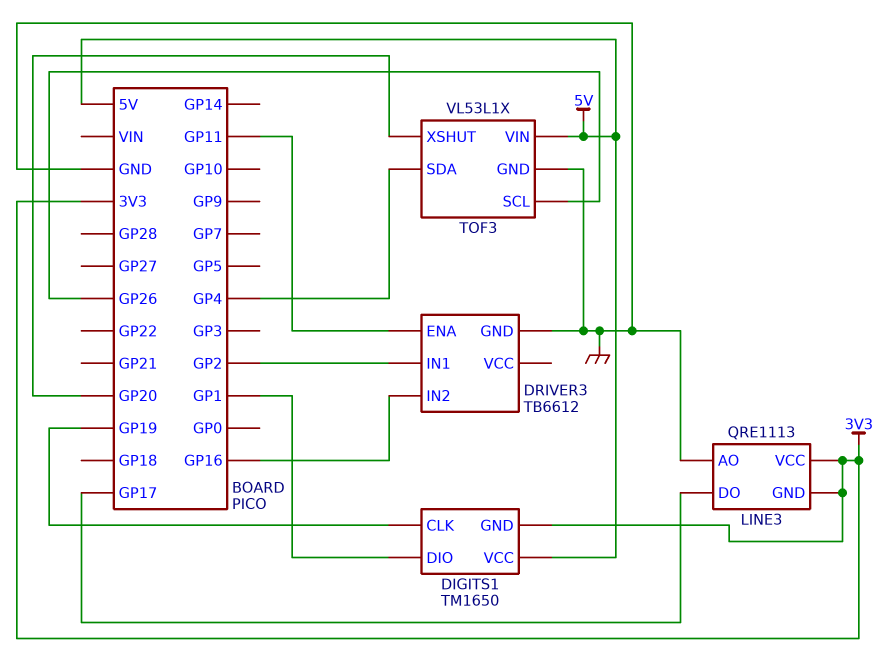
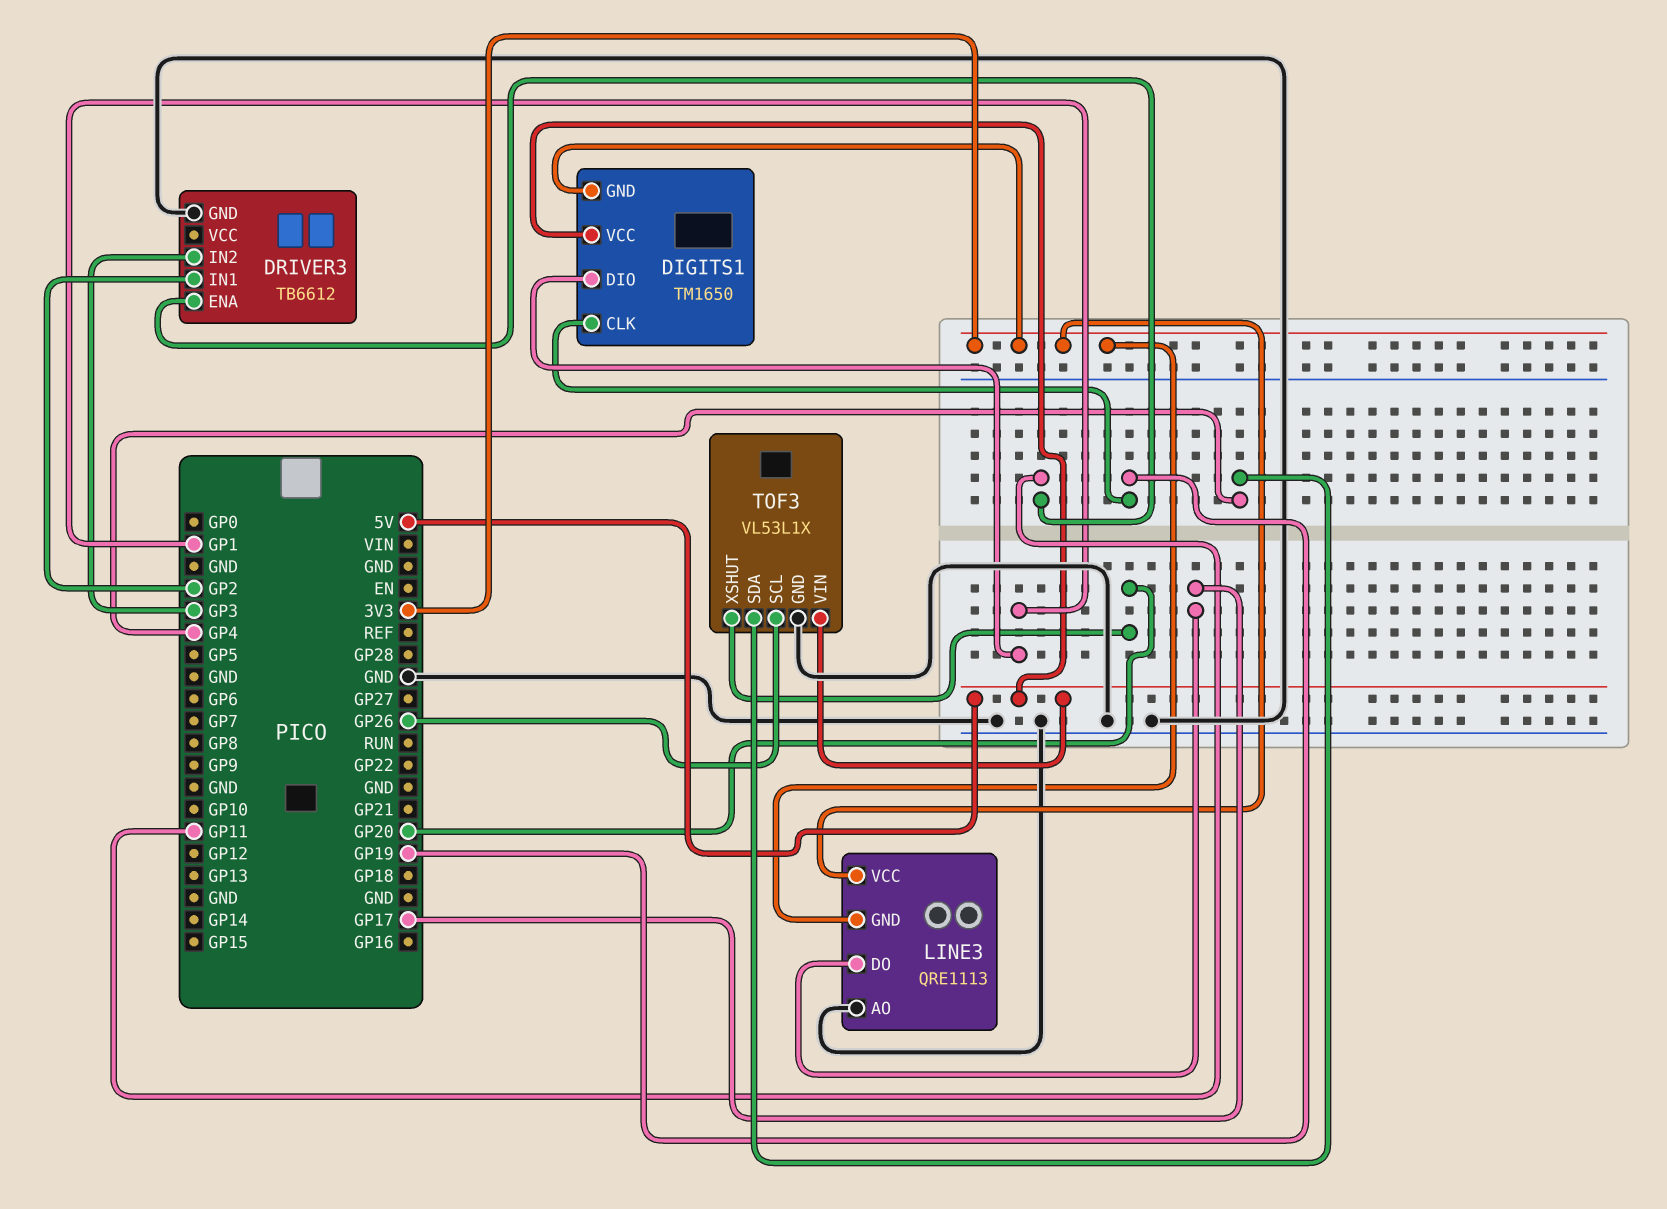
DRIVER3 pin IN2: GP16 -> GP3

